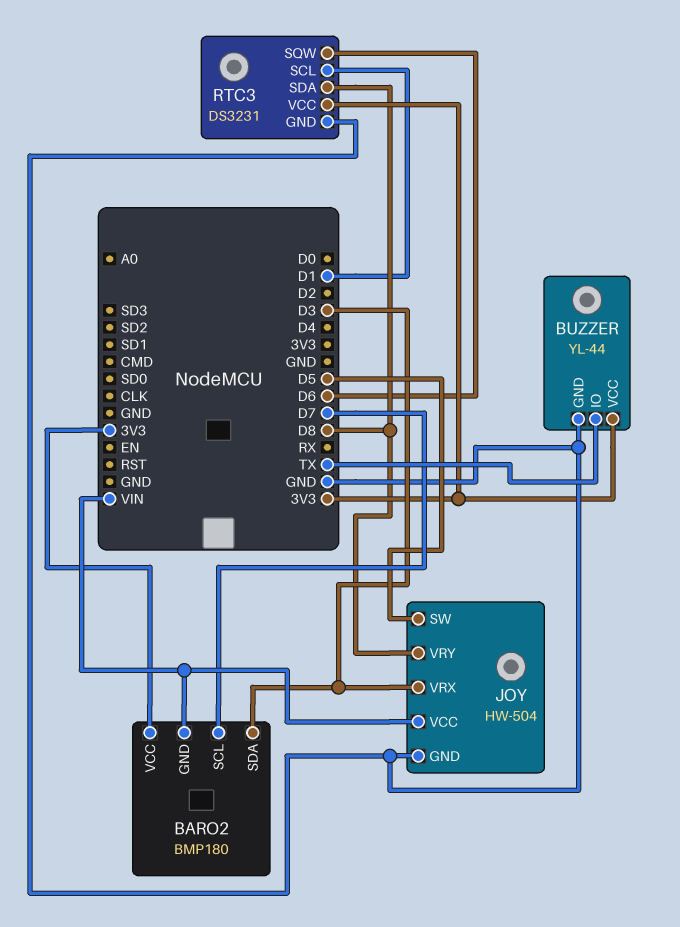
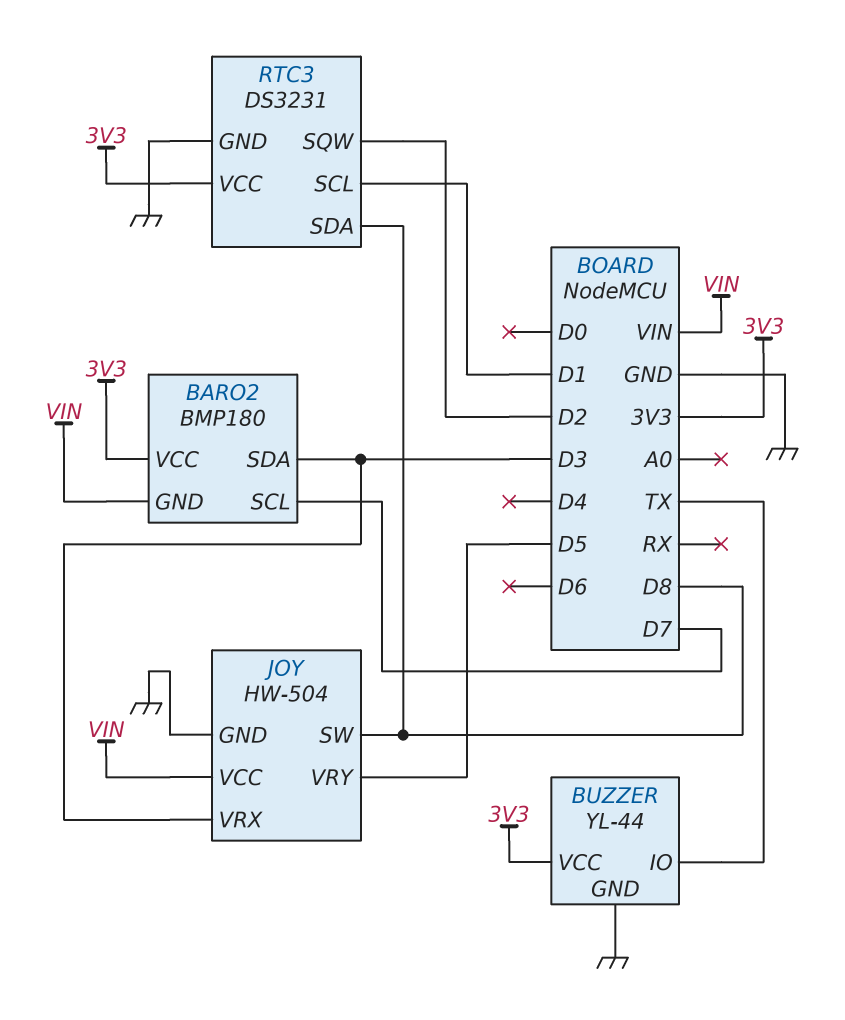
JOY pin SW: D5 -> D8
JOY pin VRY: D8 -> D5
RTC3 pin SQW: D6 -> D2

